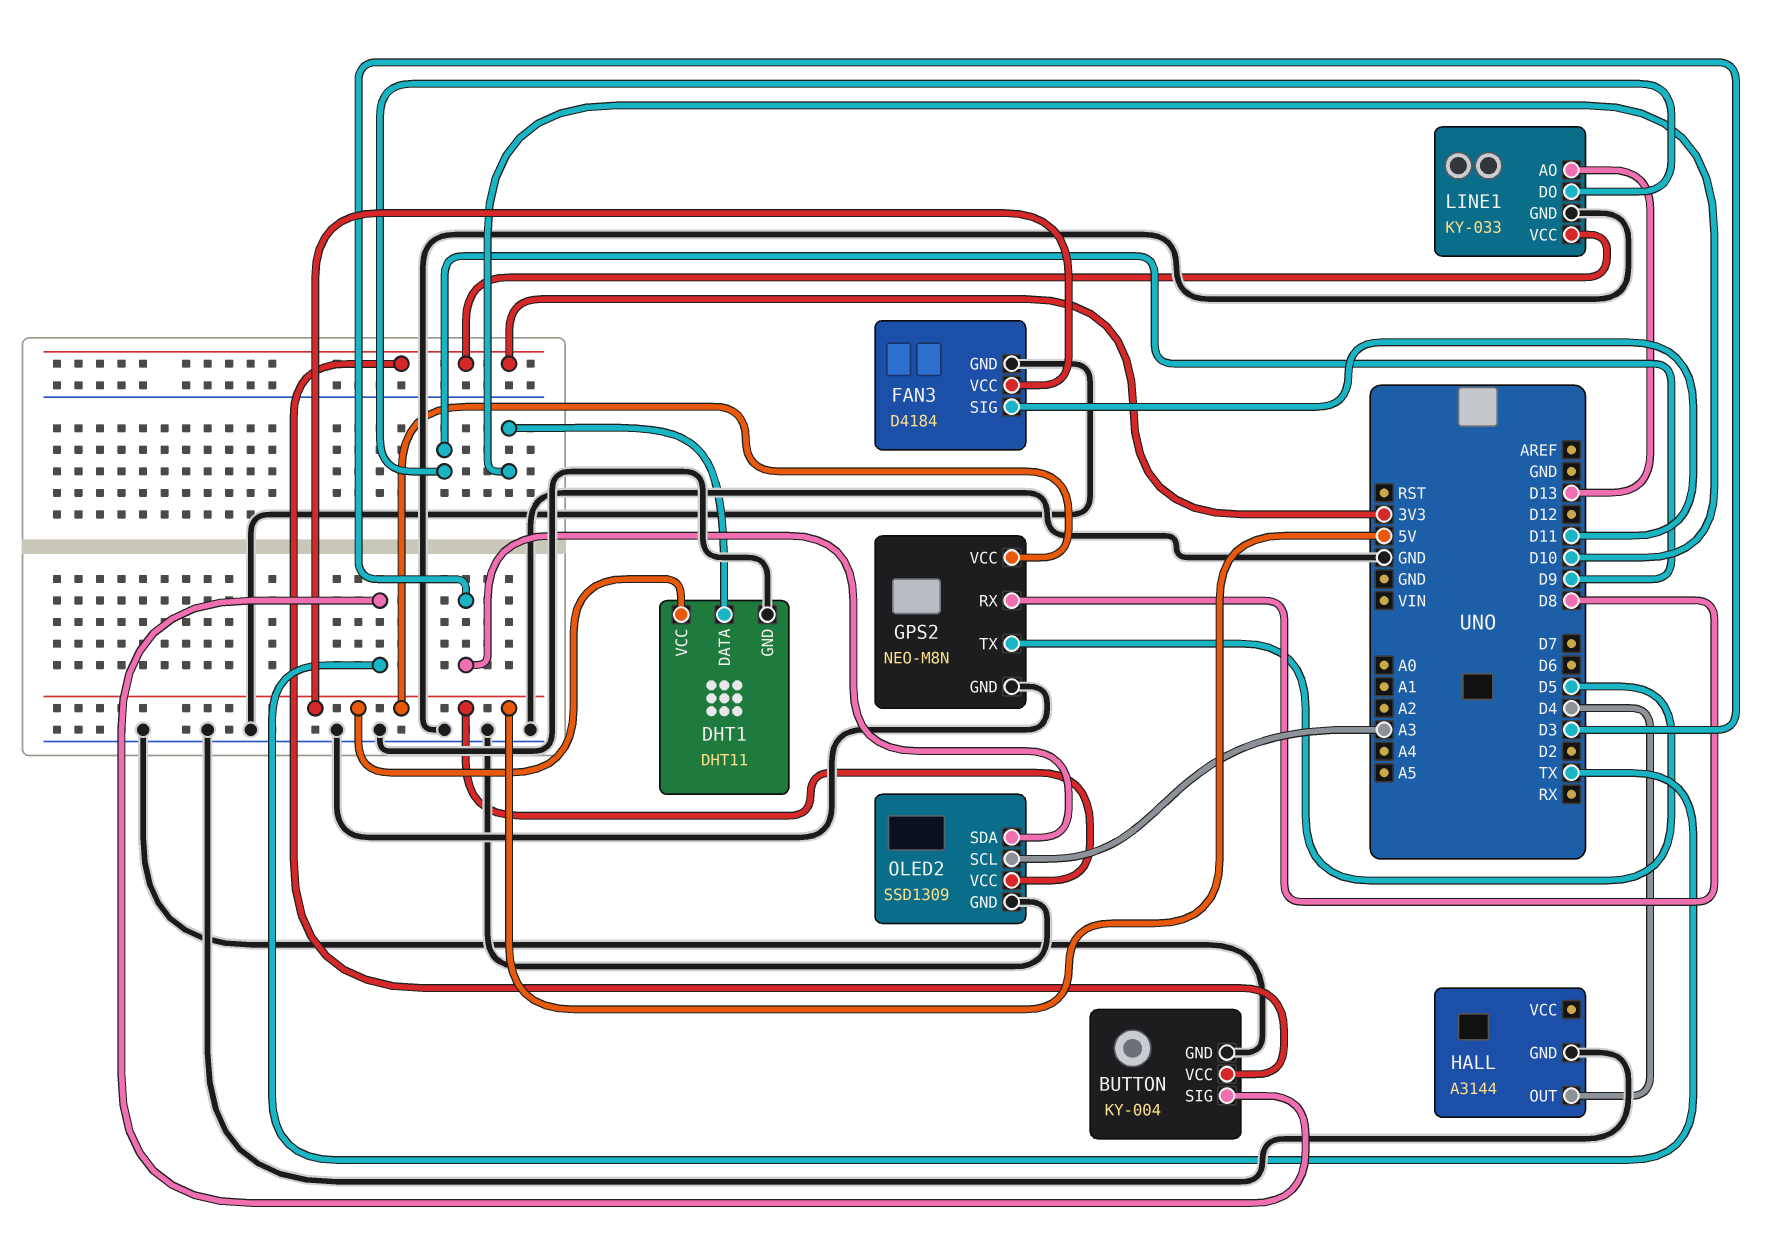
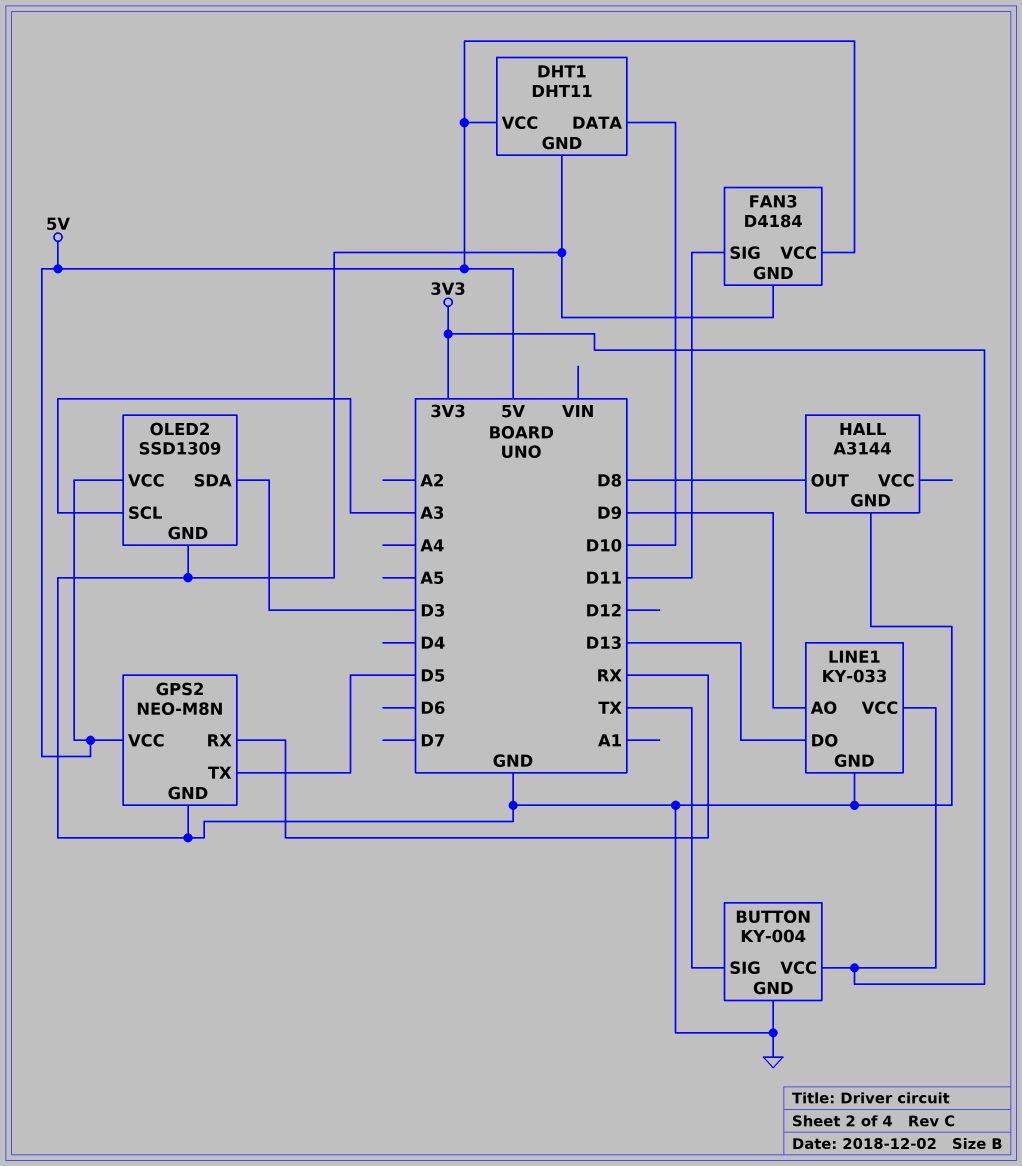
GPS2 pin RX: D8 -> RX
HALL pin OUT: D4 -> D8
LINE1 pin AO: D13 -> D9
LINE1 pin DO: D9 -> D13

